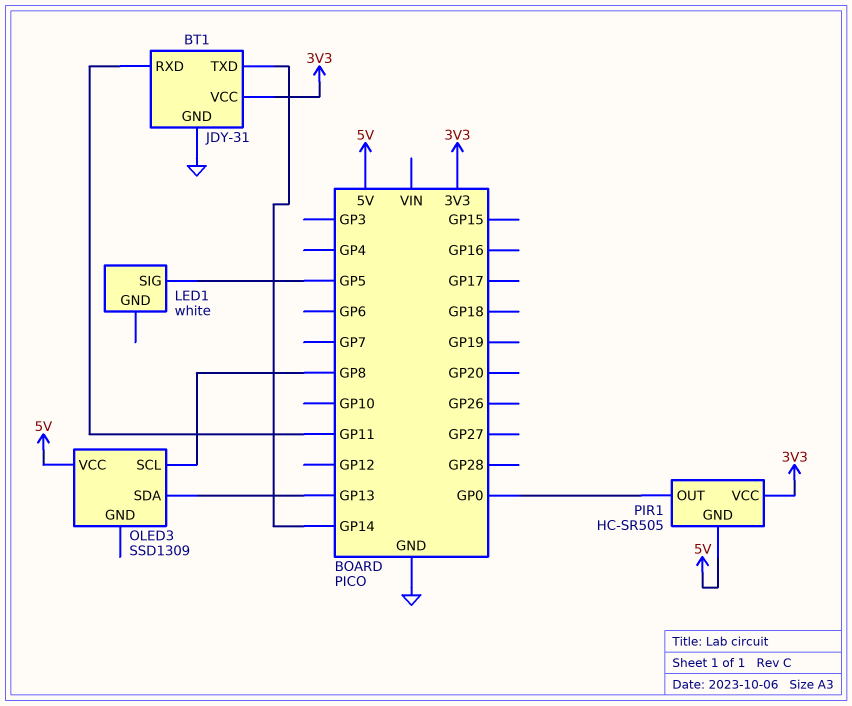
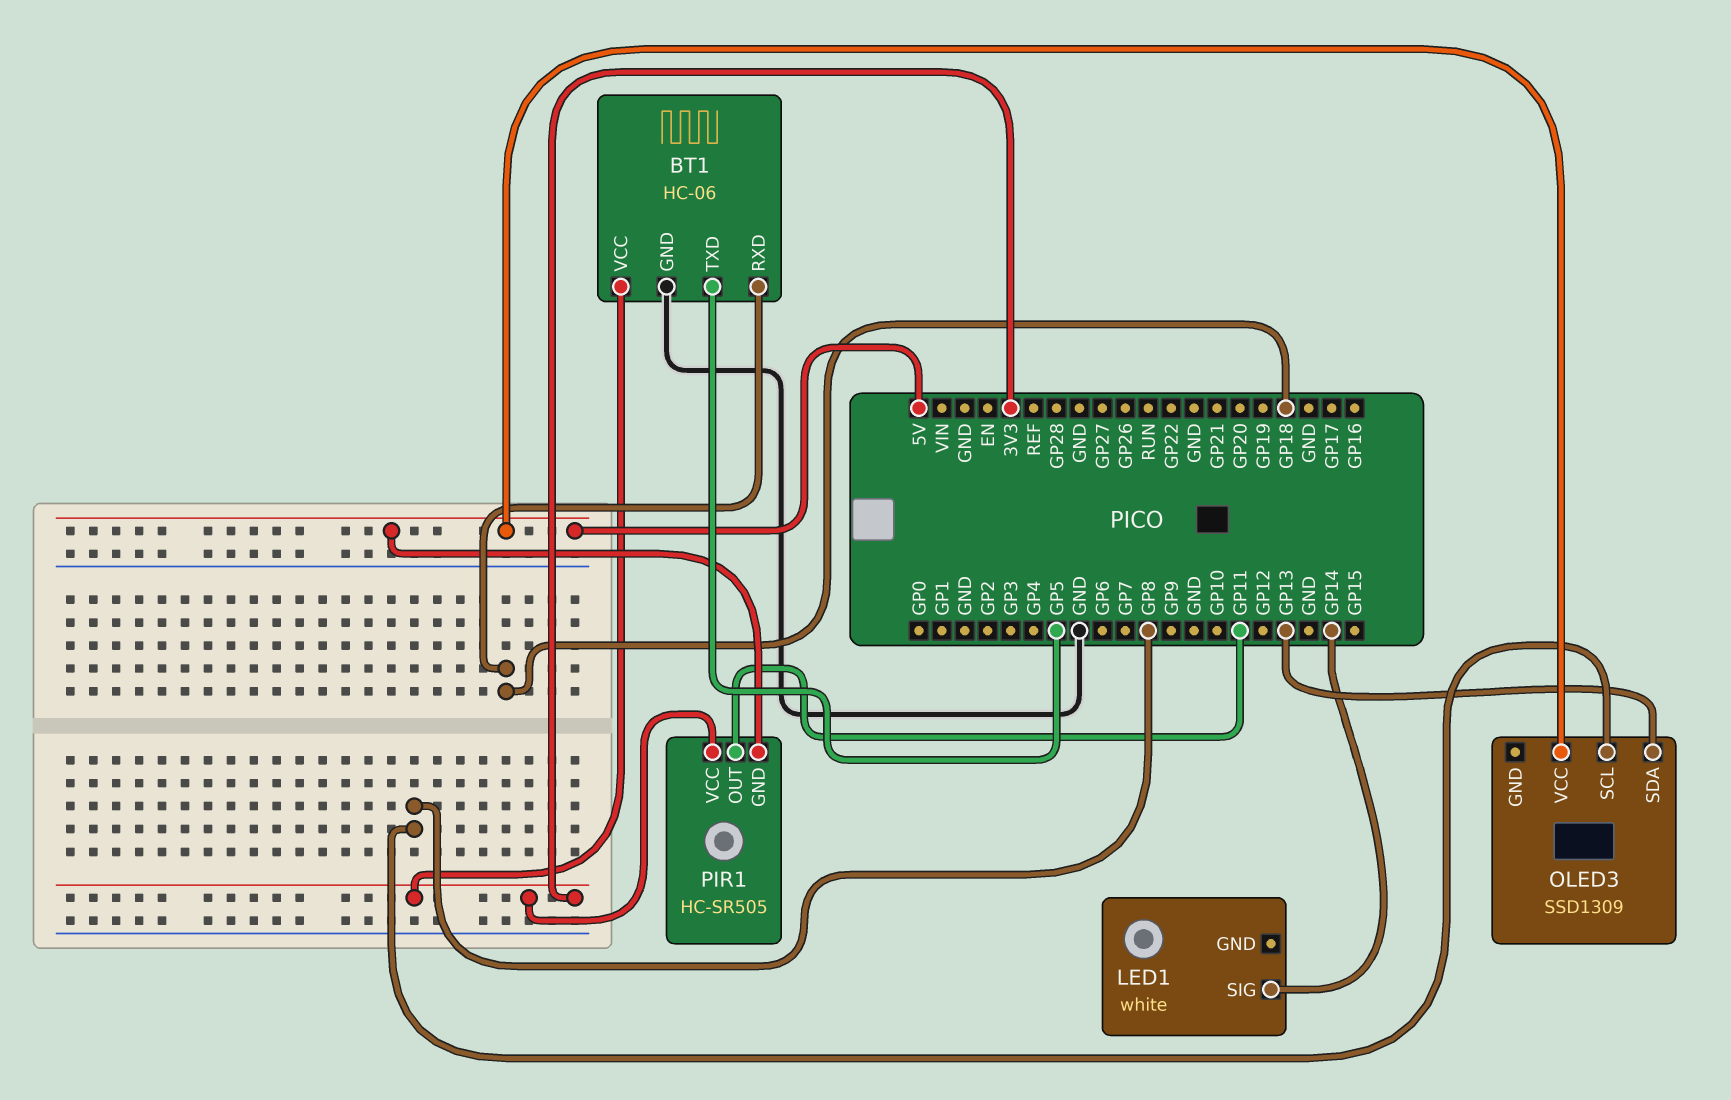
BT1: JDY-31 -> HC-06
BT1 pin RXD: GP11 -> GP18
BT1 pin TXD: GP14 -> GP5
LED1 pin SIG: GP5 -> GP14
PIR1 pin OUT: GP0 -> GP11

